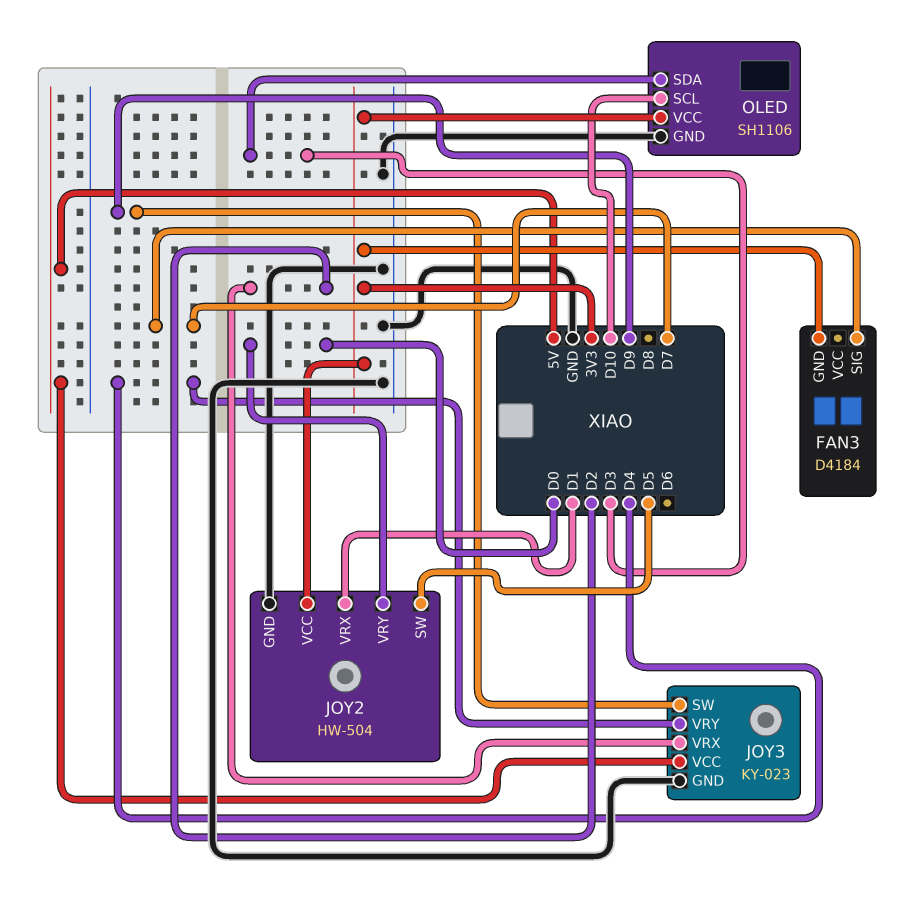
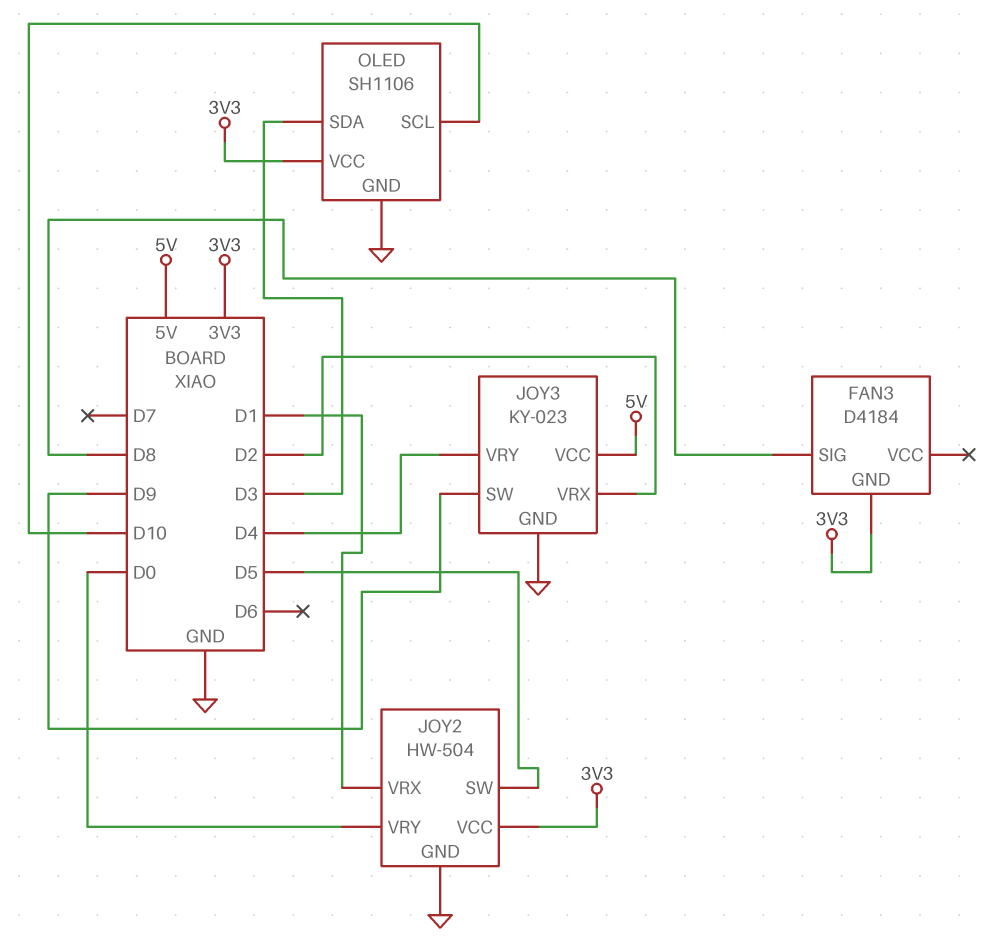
FAN3 pin SIG: D7 -> D8

